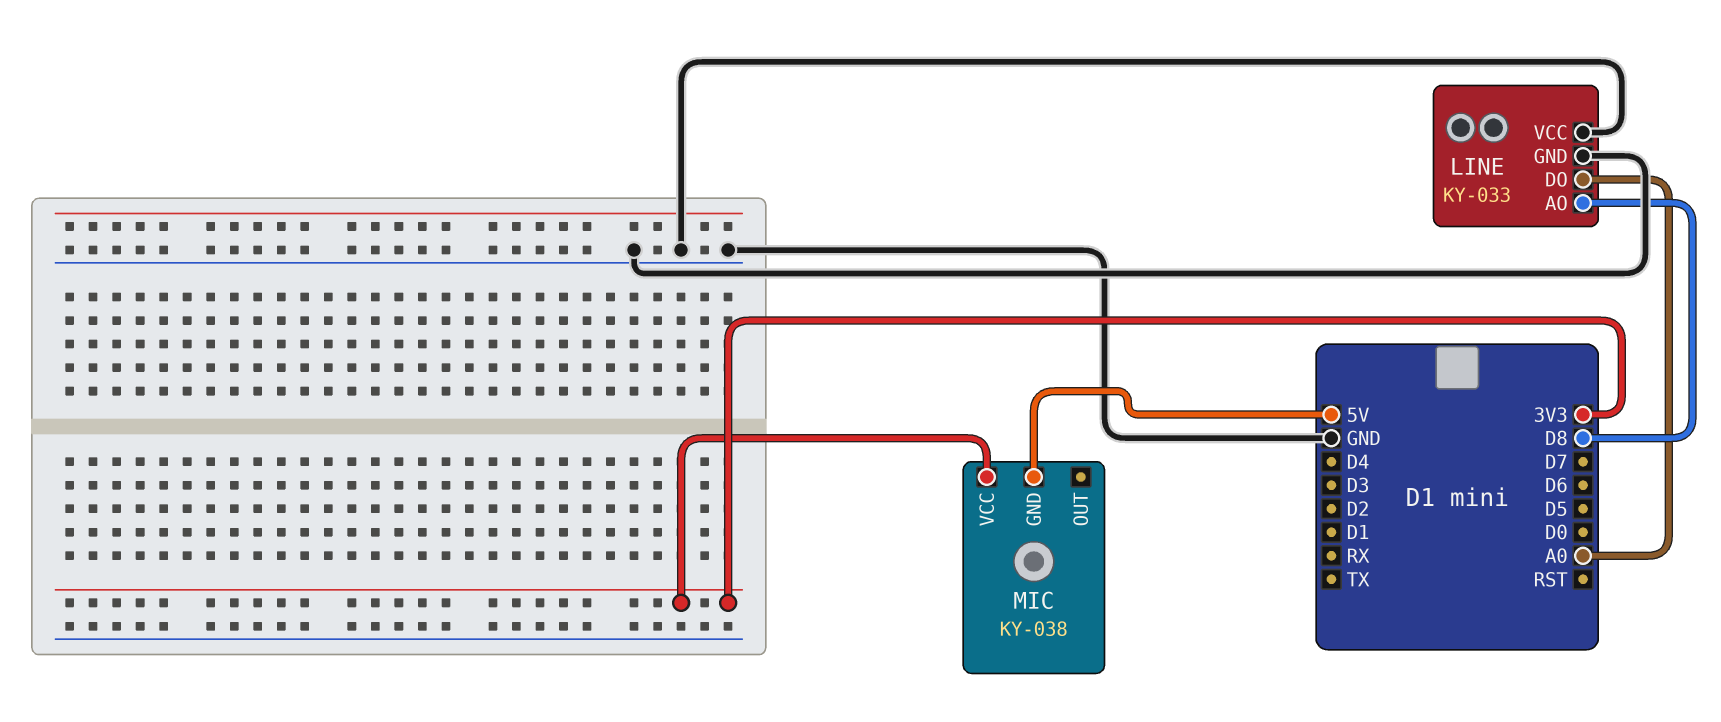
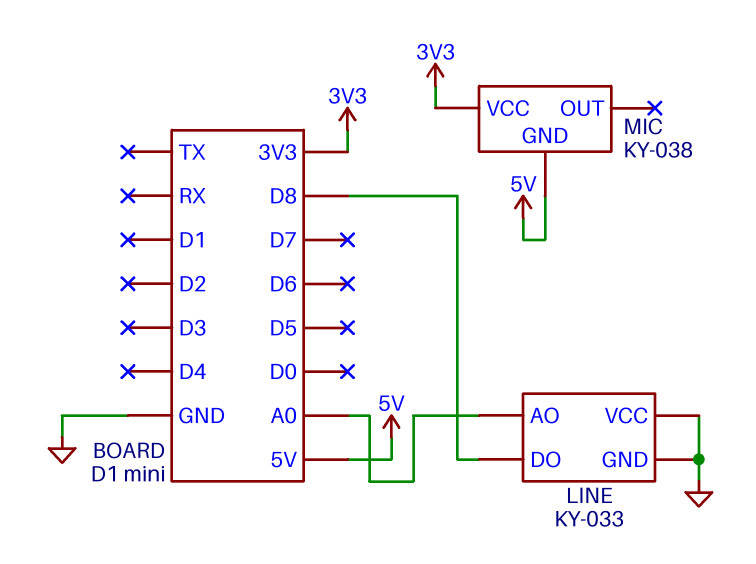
LINE pin AO: D8 -> A0
LINE pin DO: A0 -> D8

